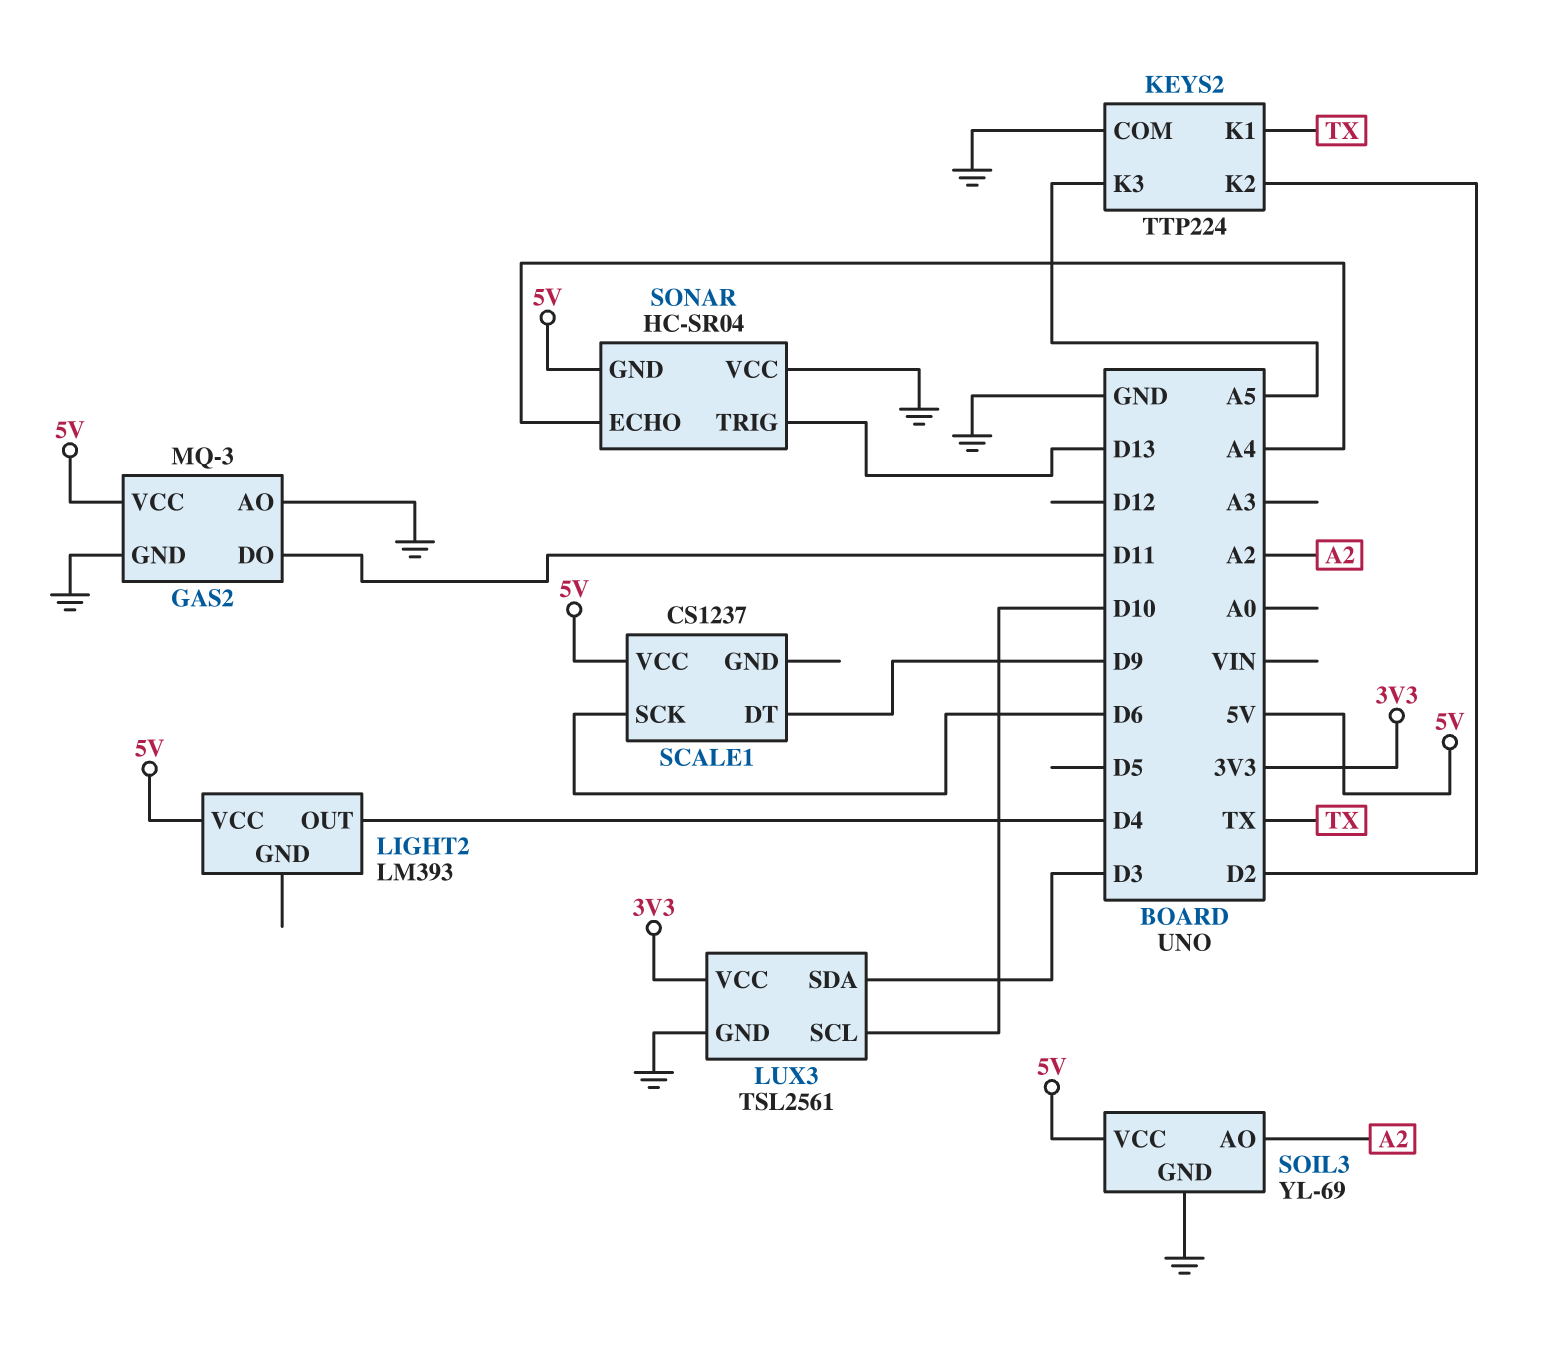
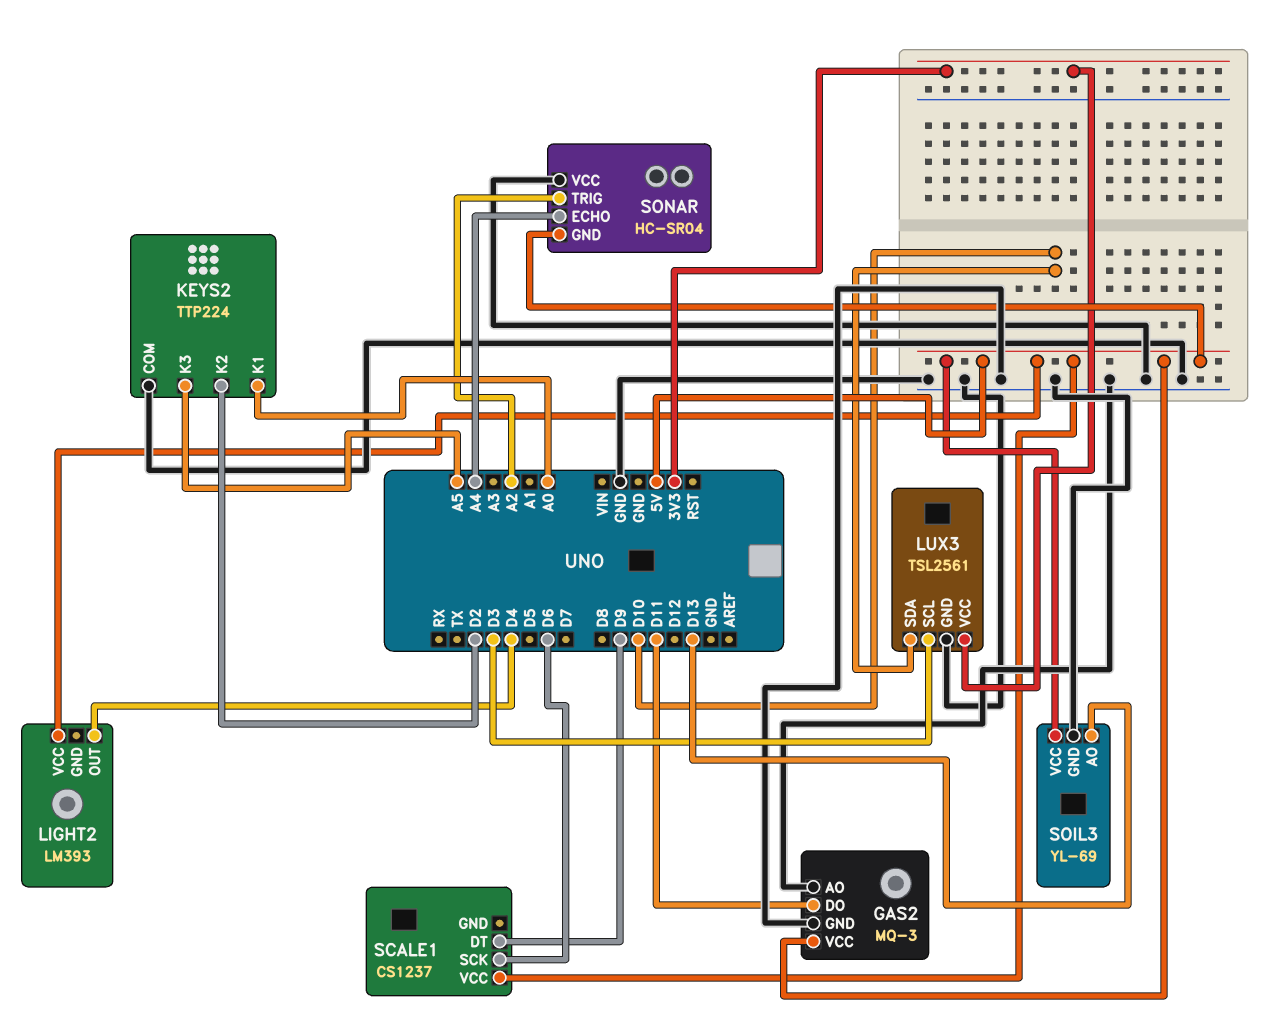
KEYS2 pin K1: TX -> A0
LUX3 pin SCL: D10 -> D3
LUX3 pin SDA: D3 -> D10
SOIL3 pin AO: A2 -> D13
SONAR pin TRIG: D13 -> A2

